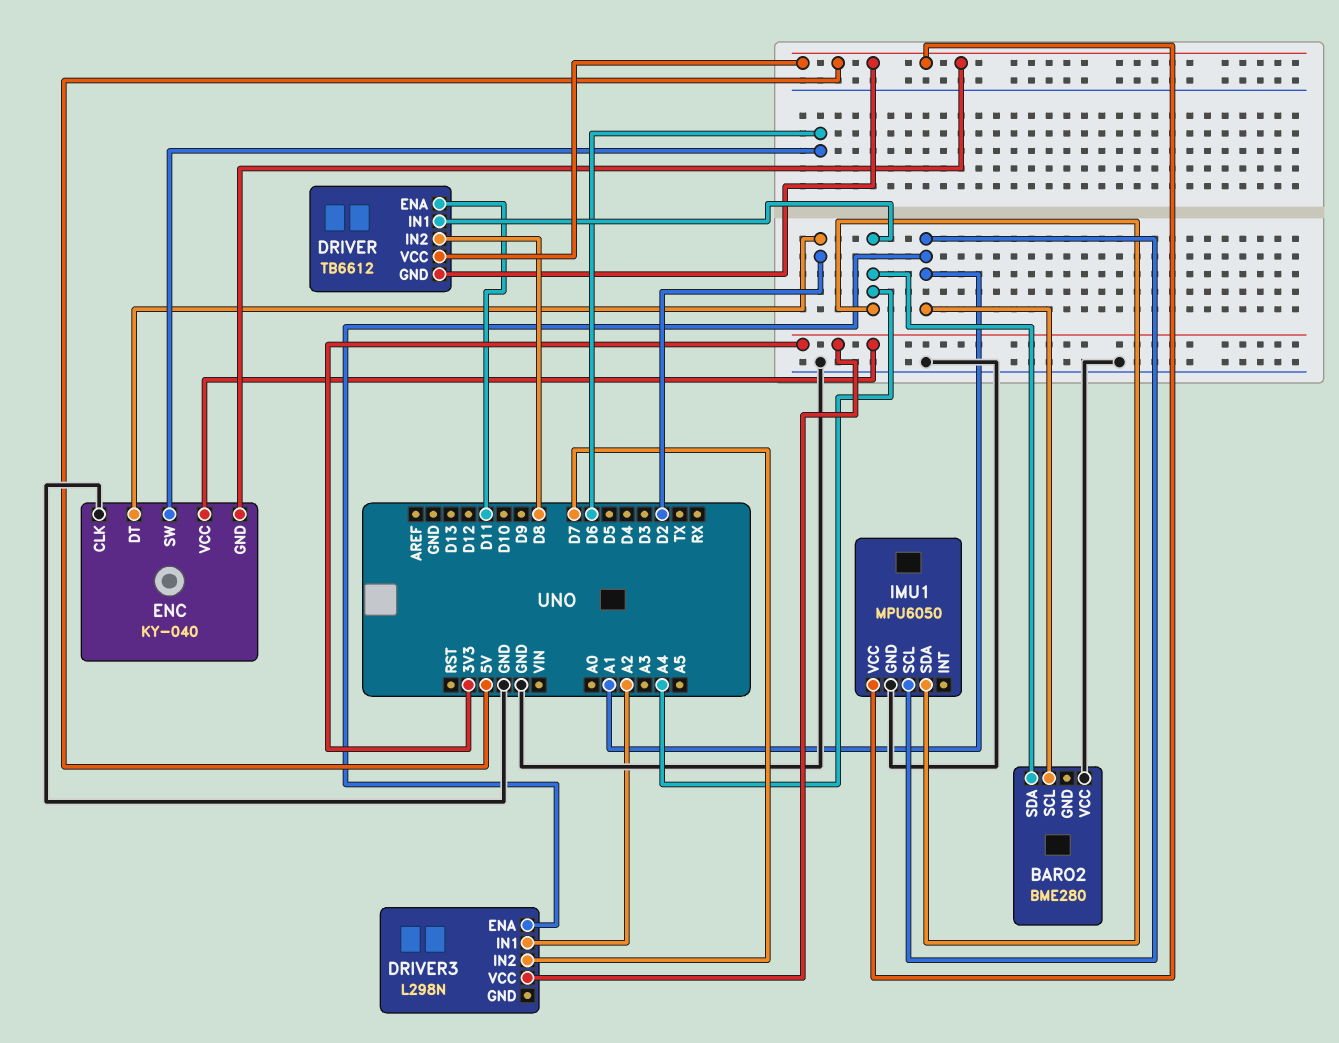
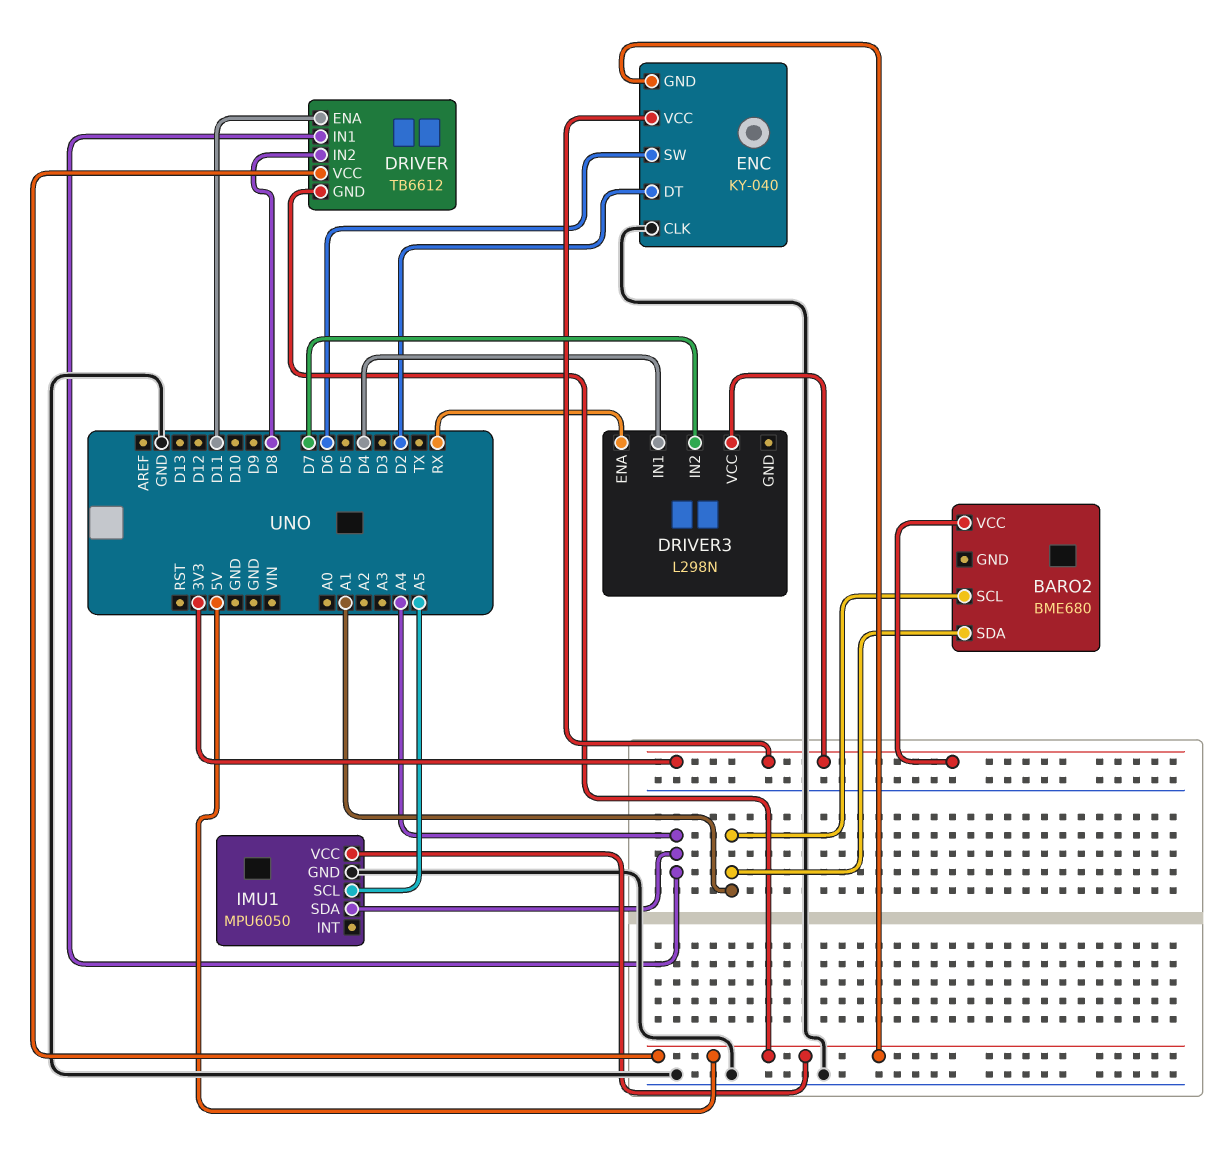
BARO2: BME280 -> BME680
BARO2 pin SDA: A4 -> A1
BARO2 pin VCC: GND -> 3V3
DRIVER3 pin ENA: A1 -> RX
DRIVER3 pin IN1: A2 -> D4
IMU1 pin SCL: A1 -> A5

